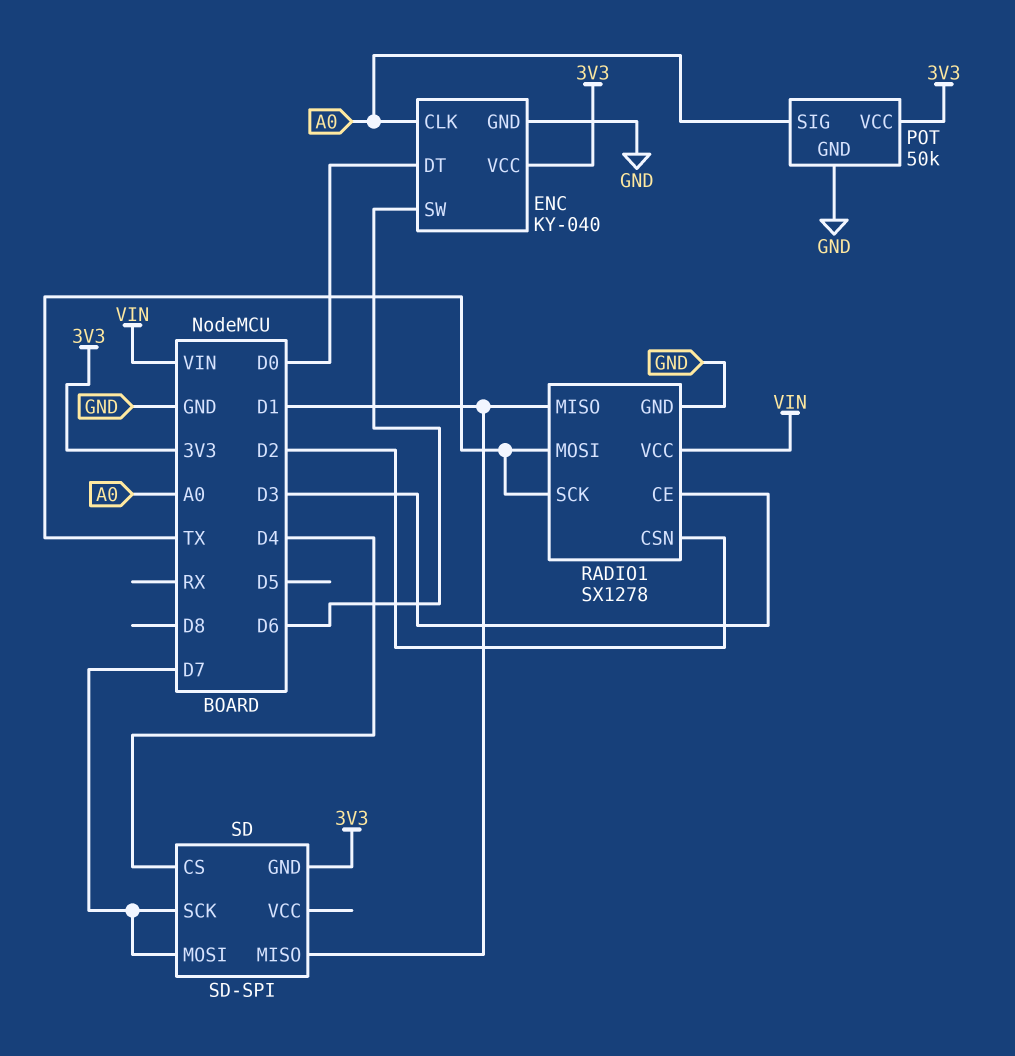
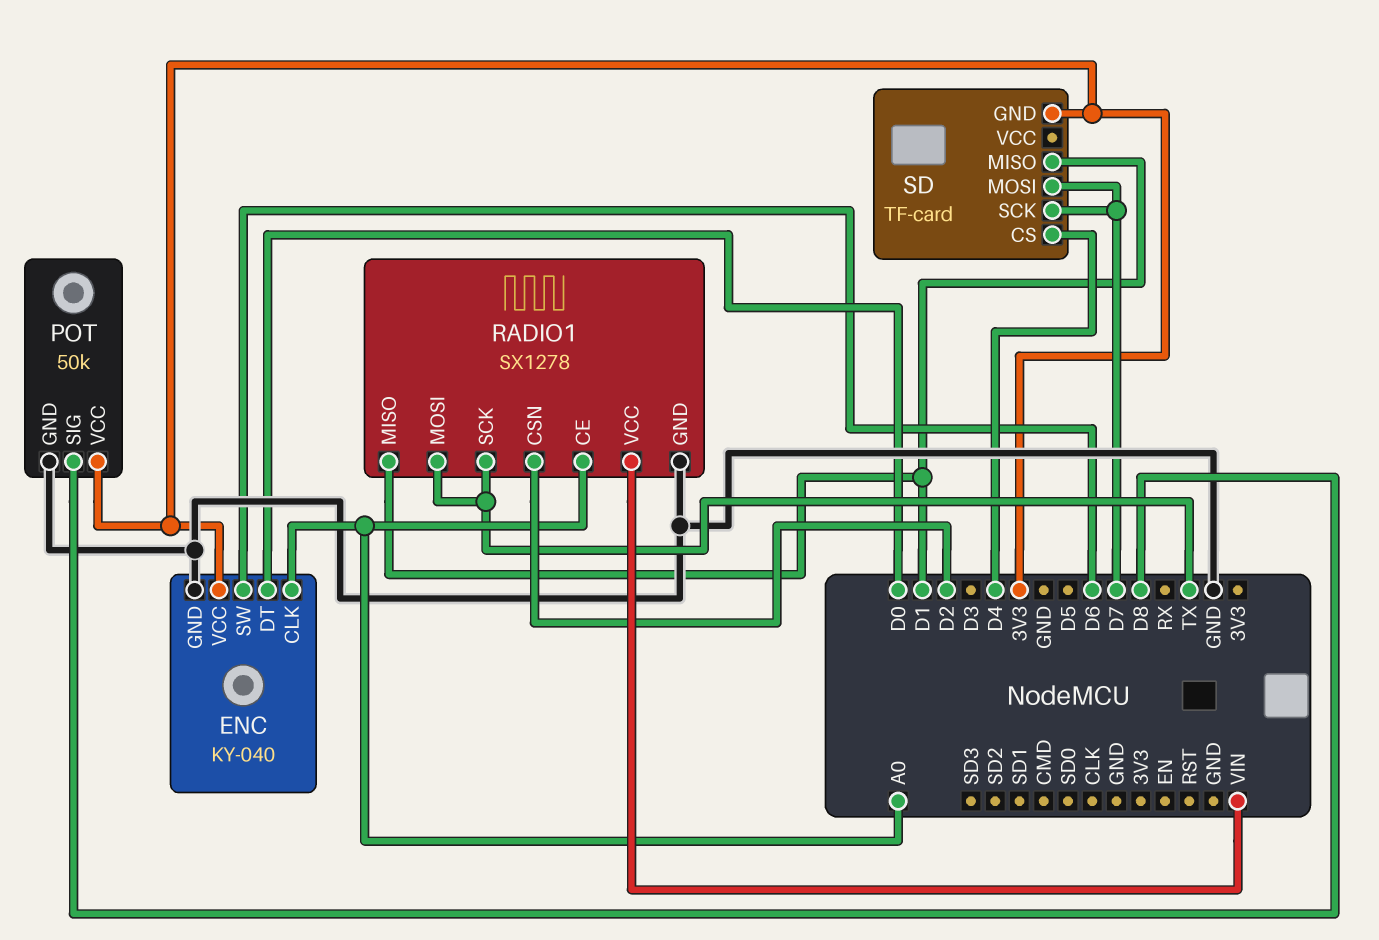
POT pin SIG: A0 -> D8
RADIO1 pin CE: D3 -> A0
SD: SD-SPI -> TF-card

